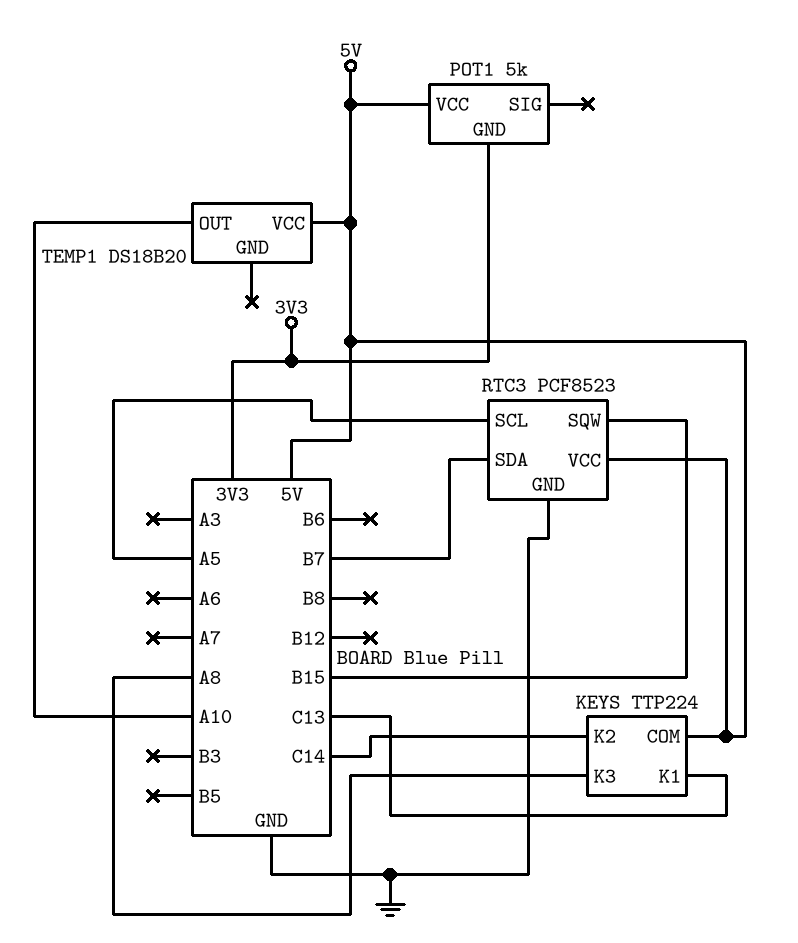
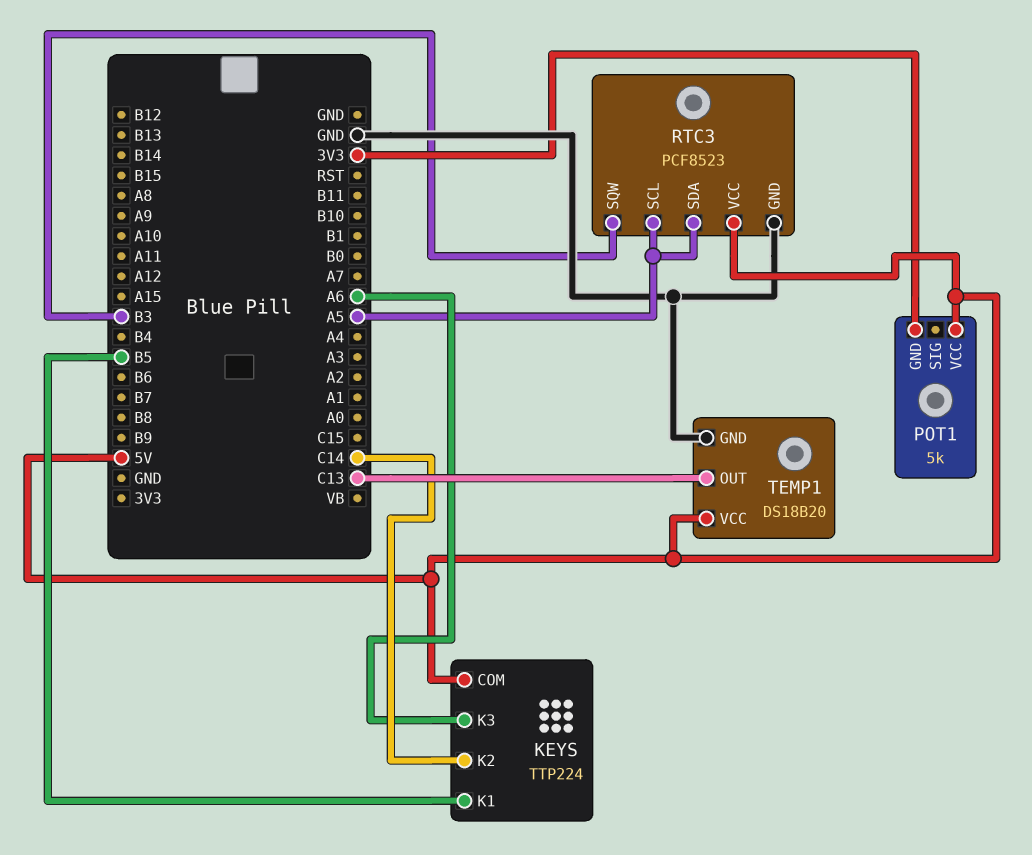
KEYS pin K1: C13 -> B5
KEYS pin K3: A8 -> A6
RTC3 pin SDA: B7 -> A5
RTC3 pin SQW: B15 -> B3
TEMP1 pin GND: none -> GND
TEMP1 pin OUT: A10 -> C13

